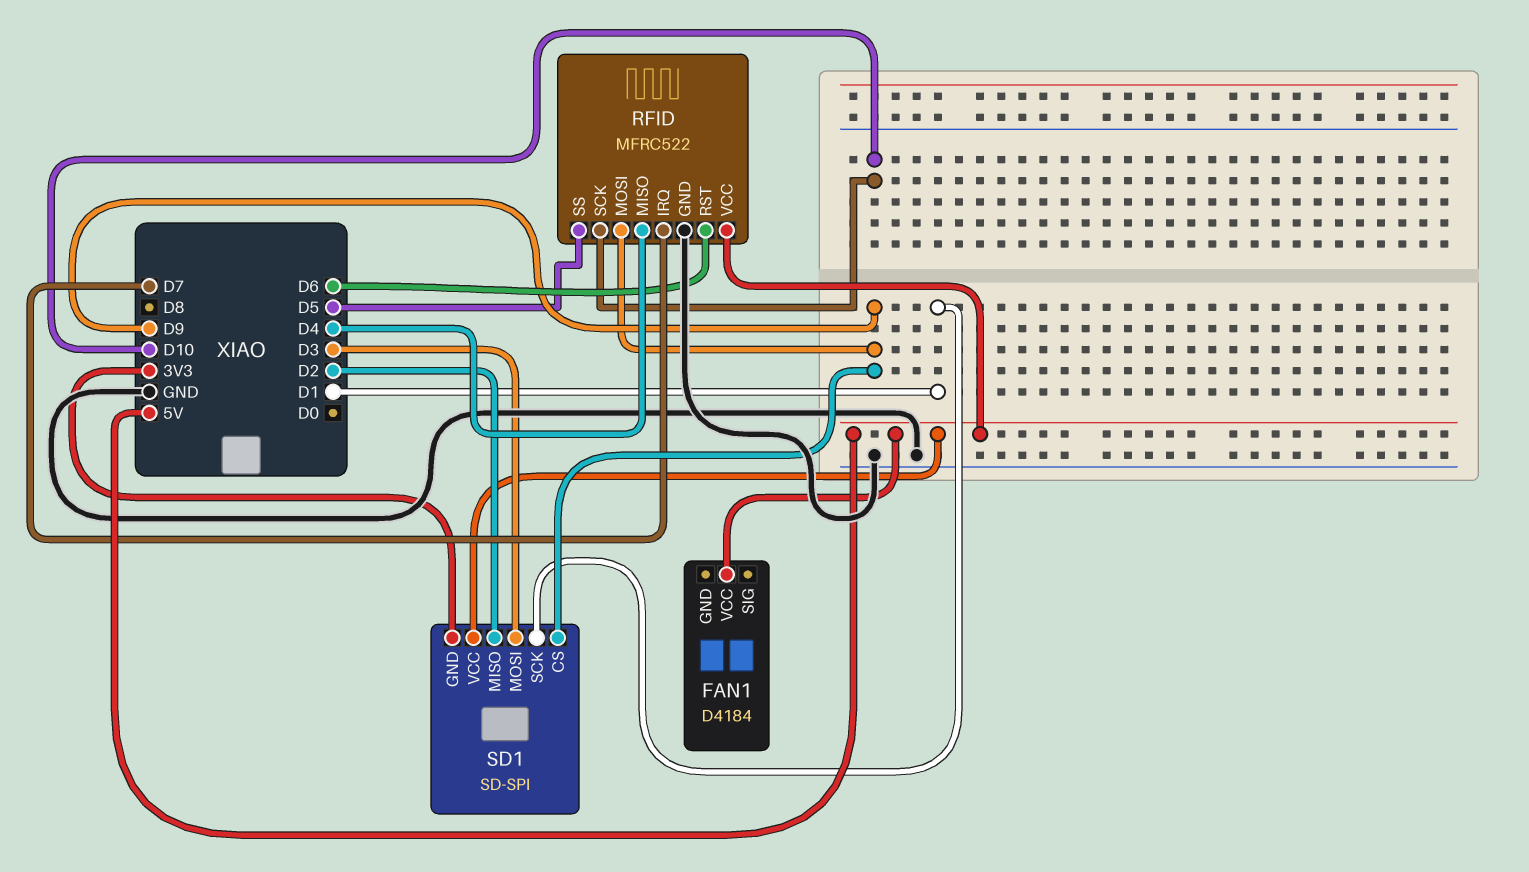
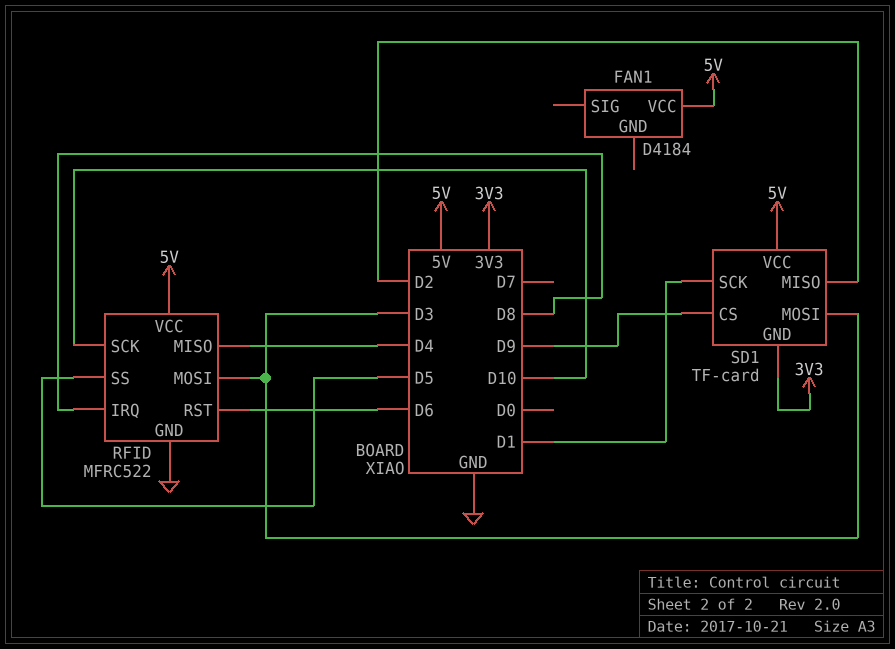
RFID pin IRQ: D7 -> D8
RFID pin MOSI: D9 -> D3
SD1: SD-SPI -> TF-card

